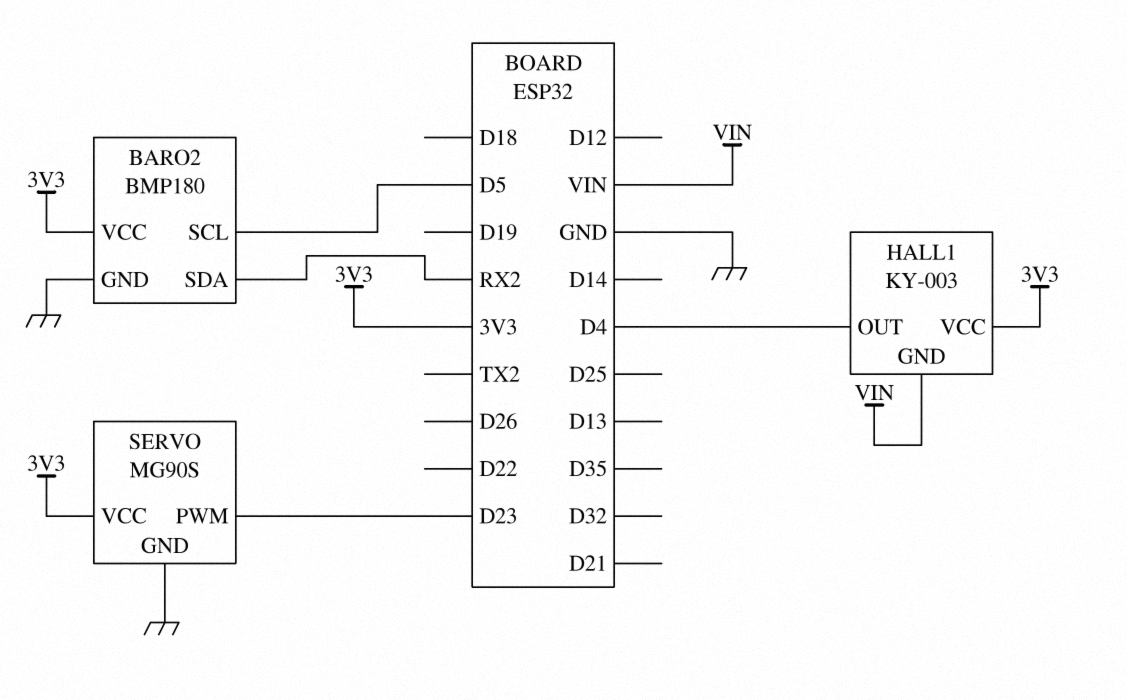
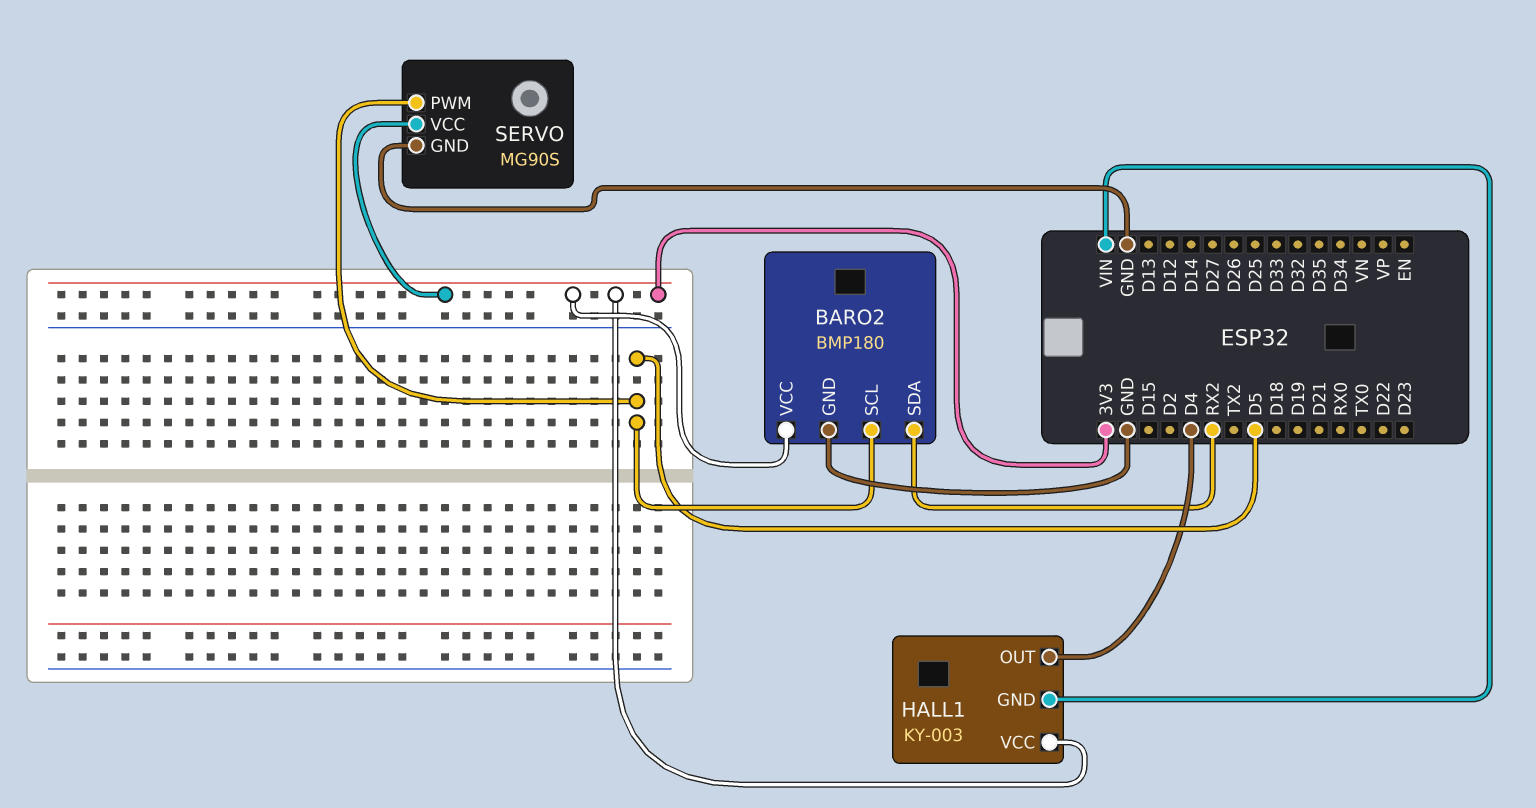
SERVO pin PWM: D23 -> D5

